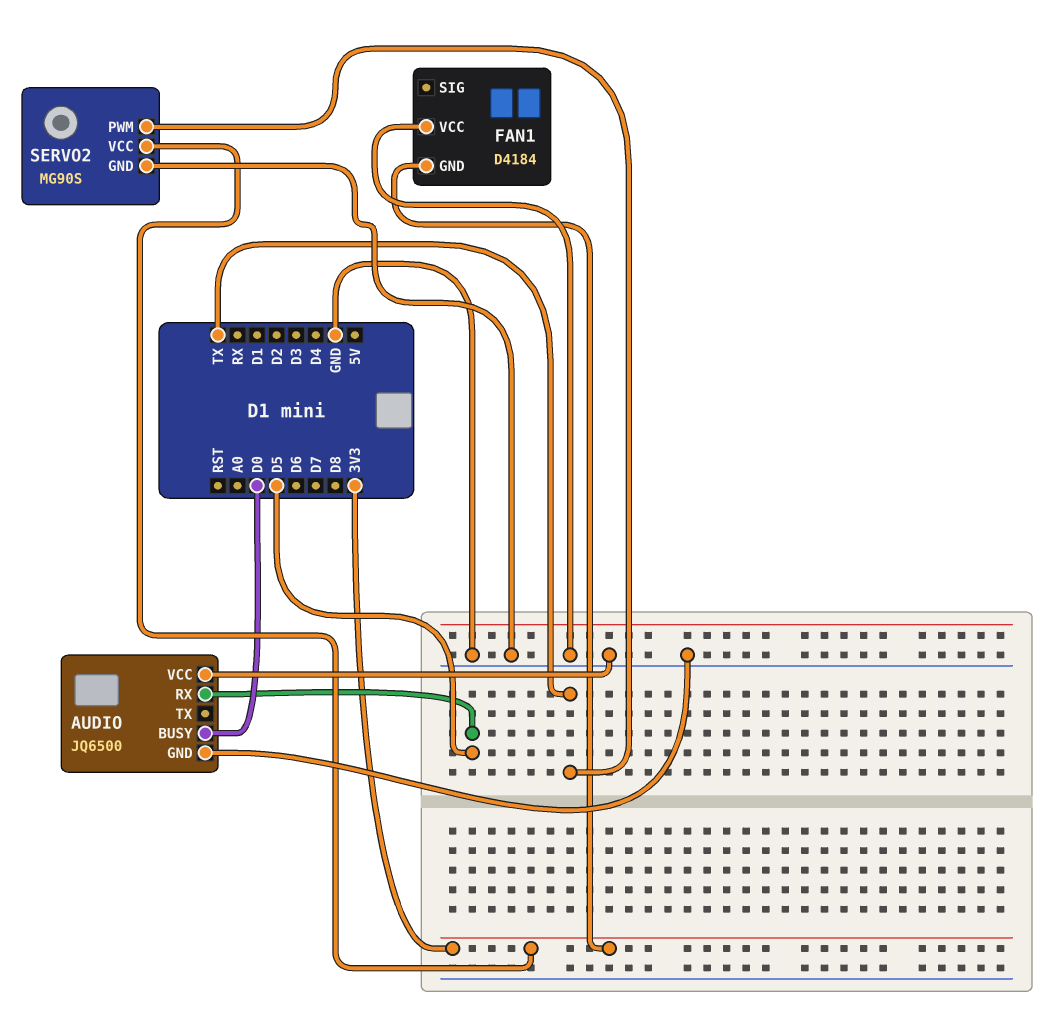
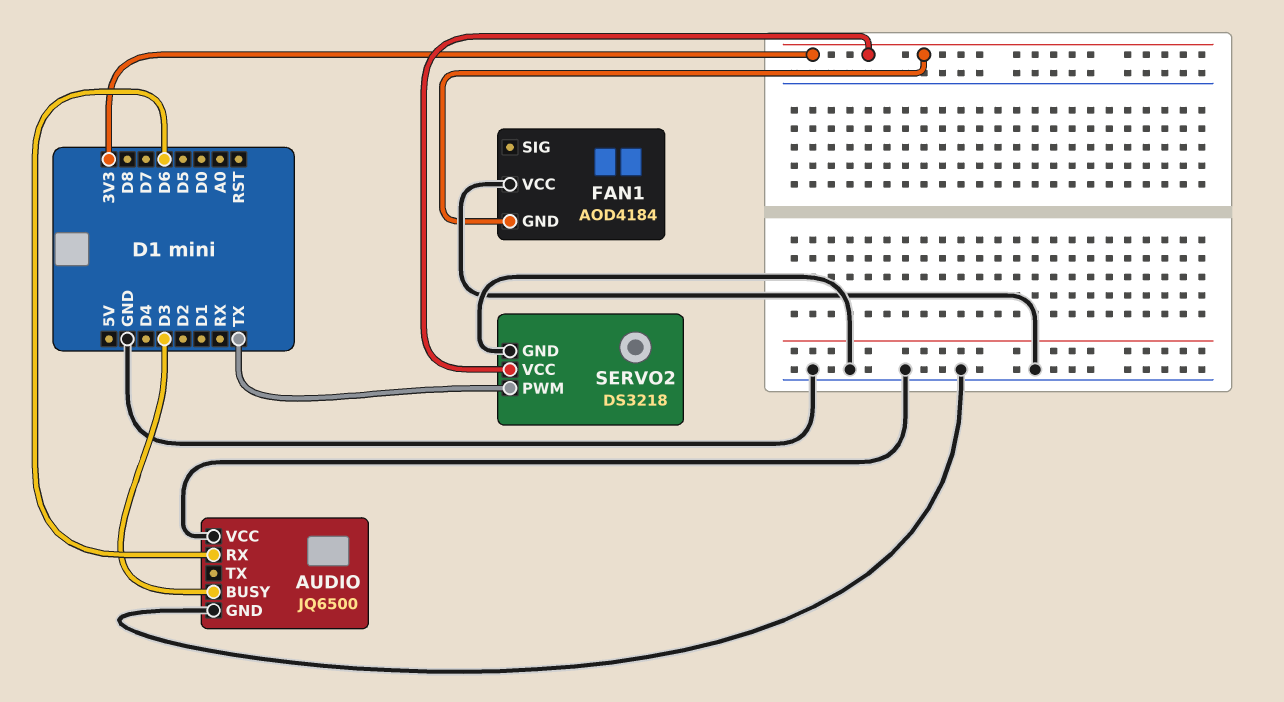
AUDIO pin BUSY: D0 -> D3
AUDIO pin RX: D5 -> D6
FAN1: D4184 -> AOD4184
SERVO2: MG90S -> DS3218

